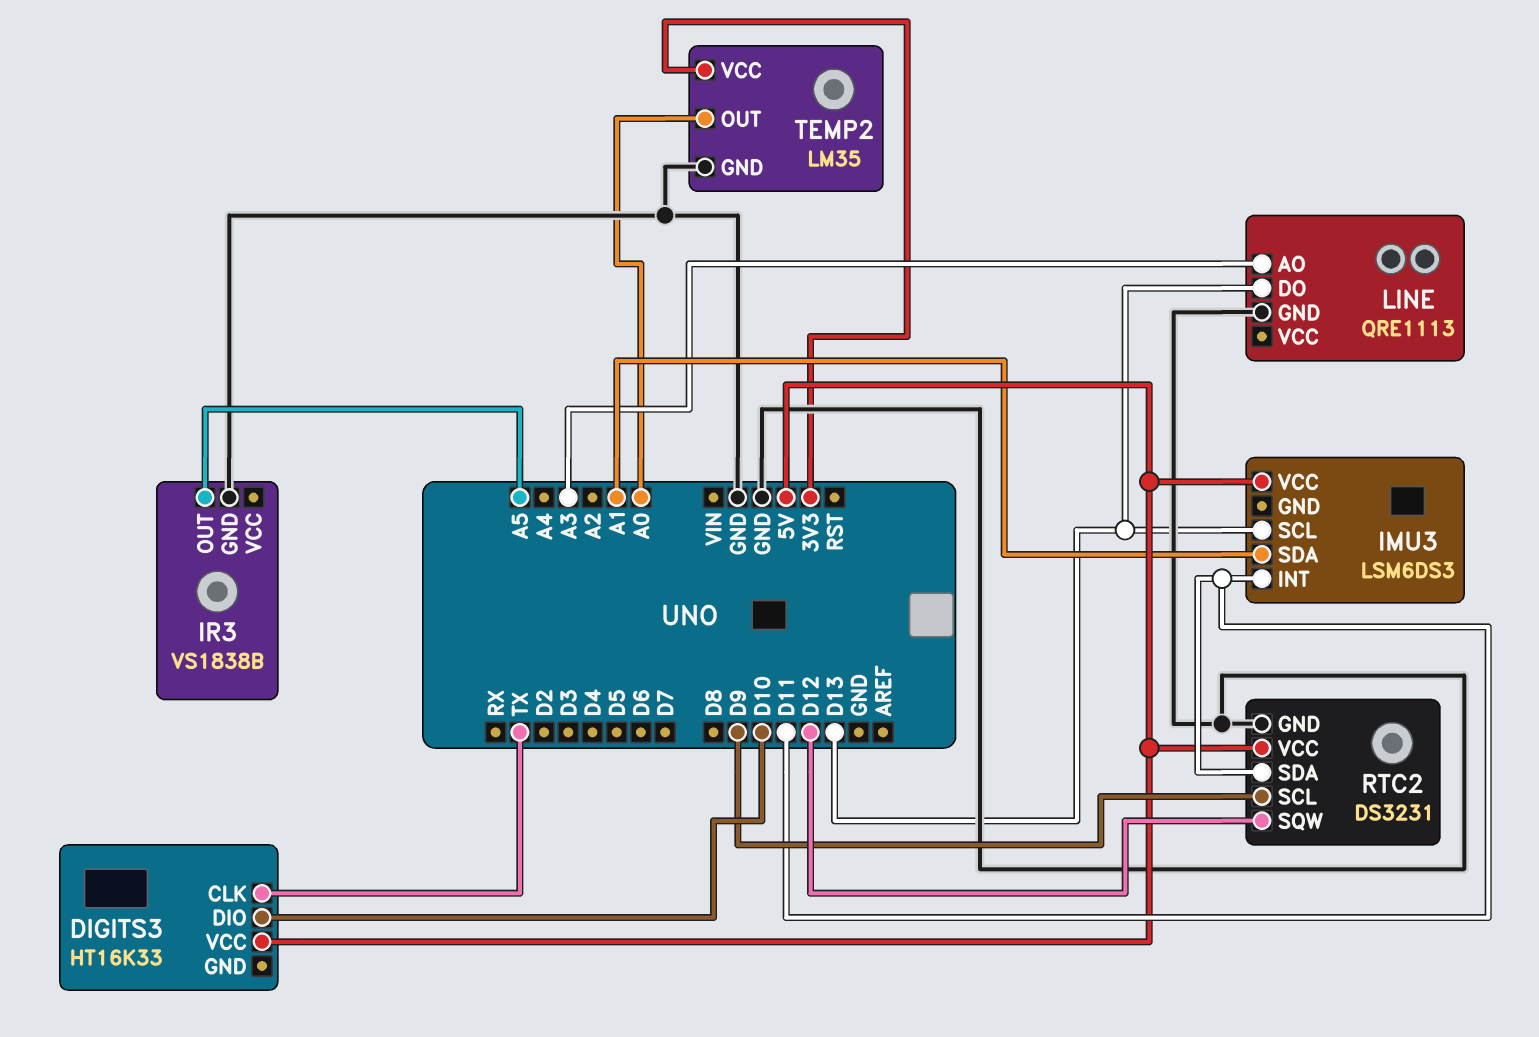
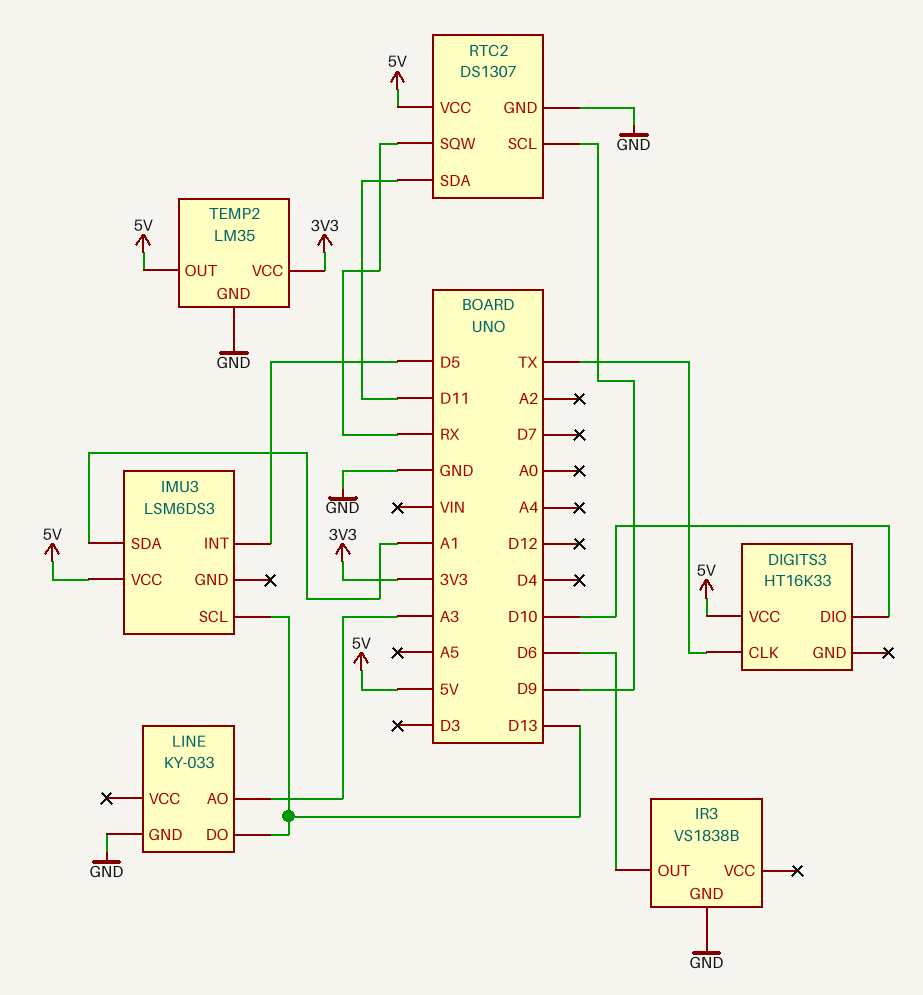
IMU3 pin INT: D11 -> D5
IR3 pin OUT: A5 -> D6
LINE: QRE1113 -> KY-033
RTC2: DS3231 -> DS1307
RTC2 pin SQW: D12 -> RX
TEMP2 pin OUT: A0 -> 5V

